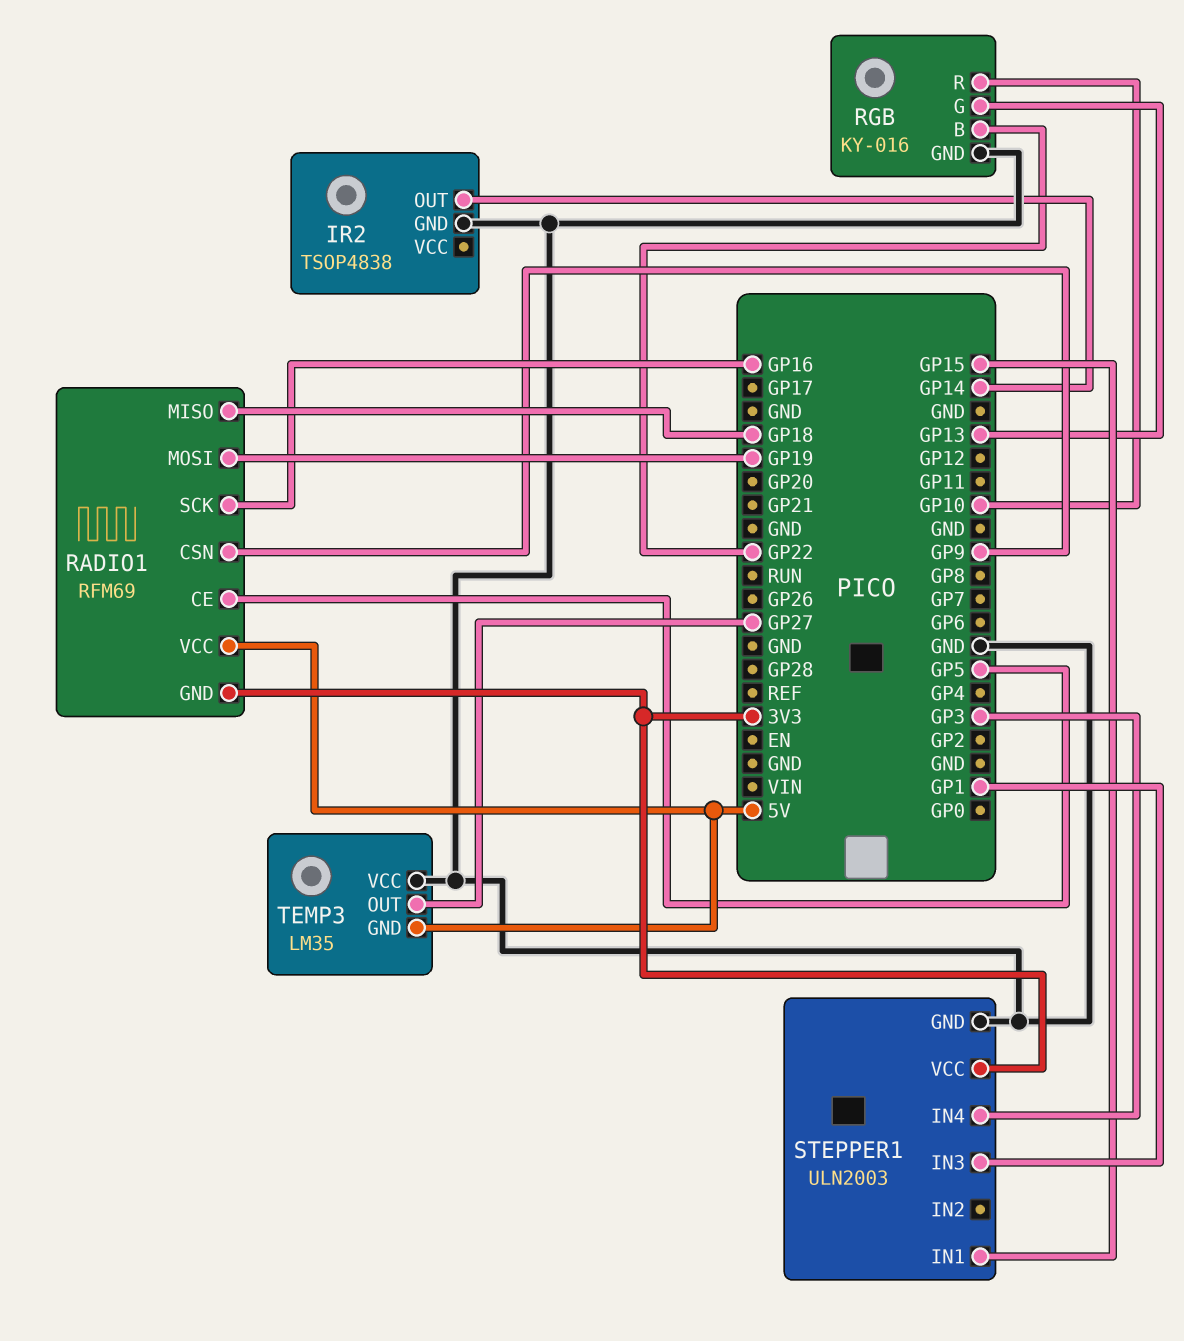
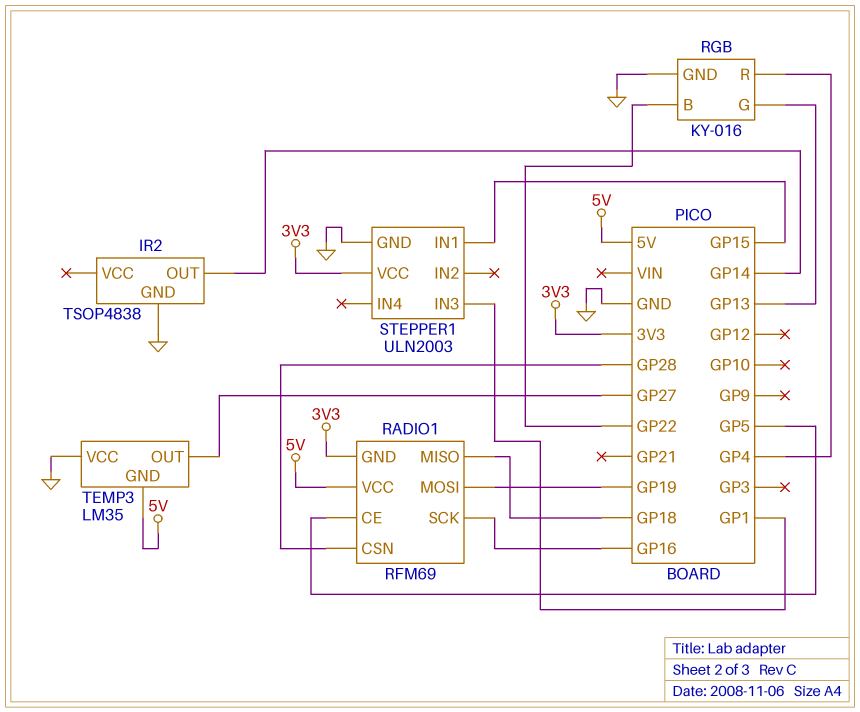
RADIO1 pin CSN: GP9 -> GP28
RGB pin R: GP10 -> GP4
STEPPER1 pin IN4: GP3 -> none

